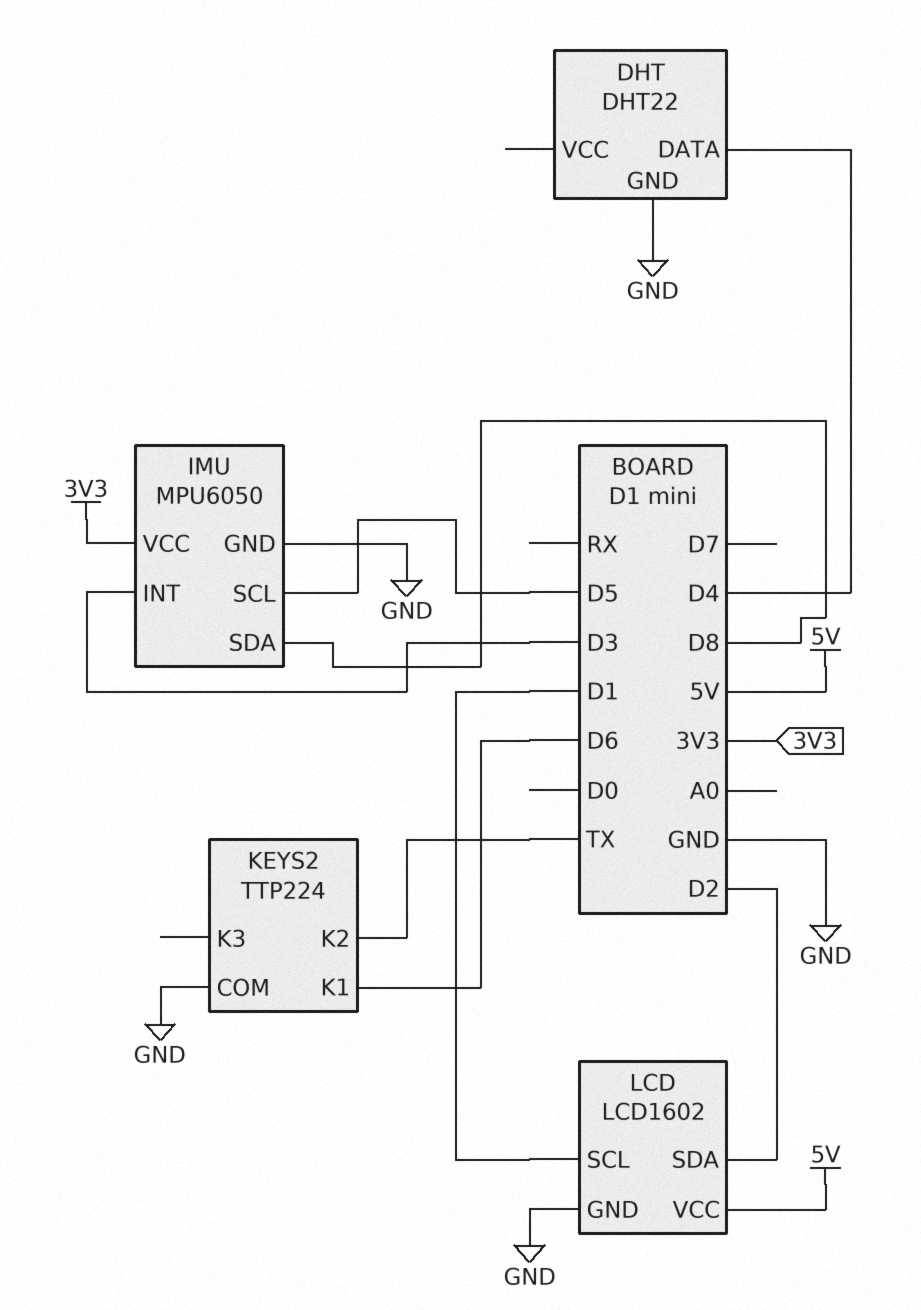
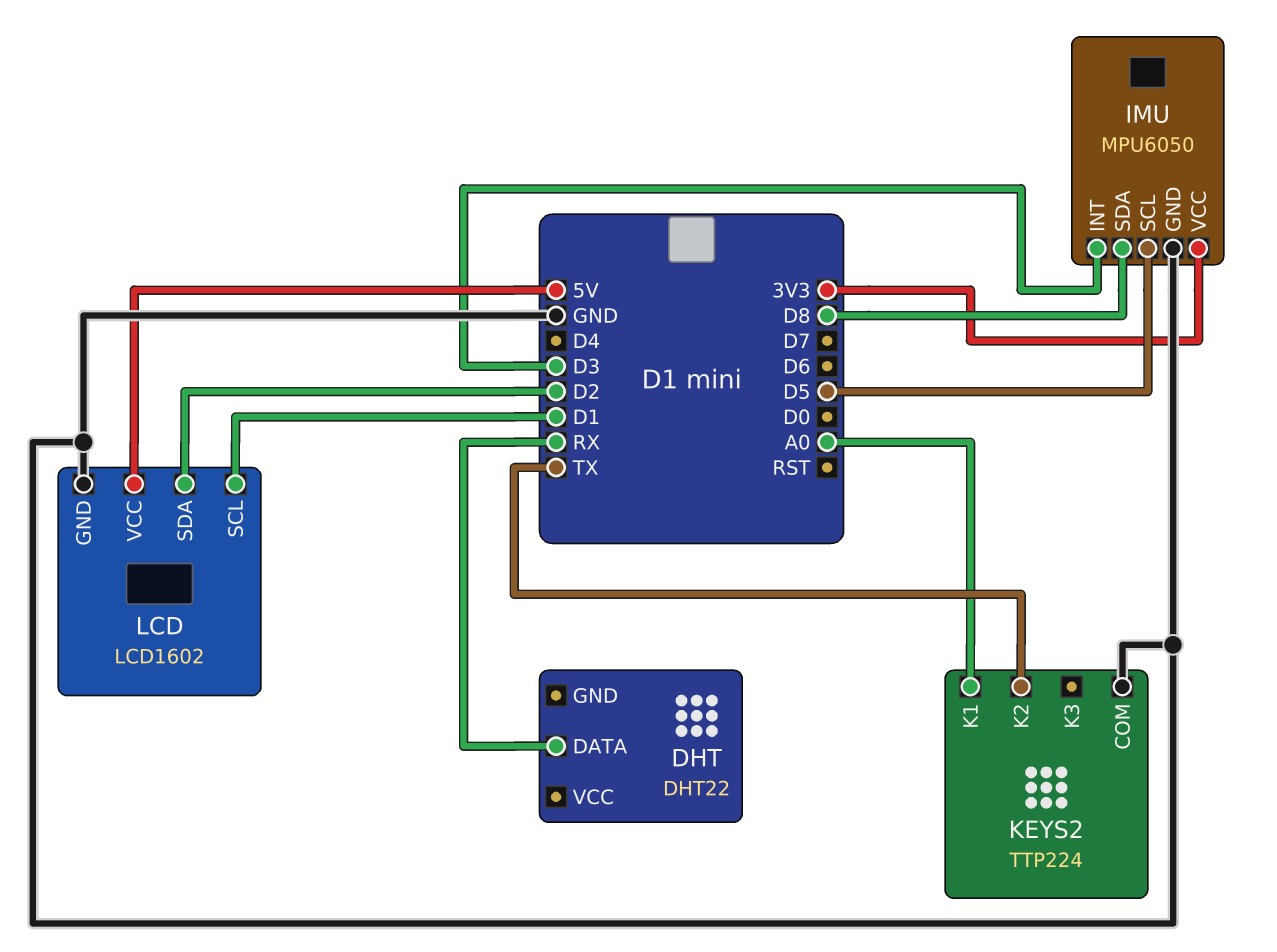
DHT pin DATA: D4 -> RX
DHT pin GND: GND -> none
KEYS2 pin K1: D6 -> A0

